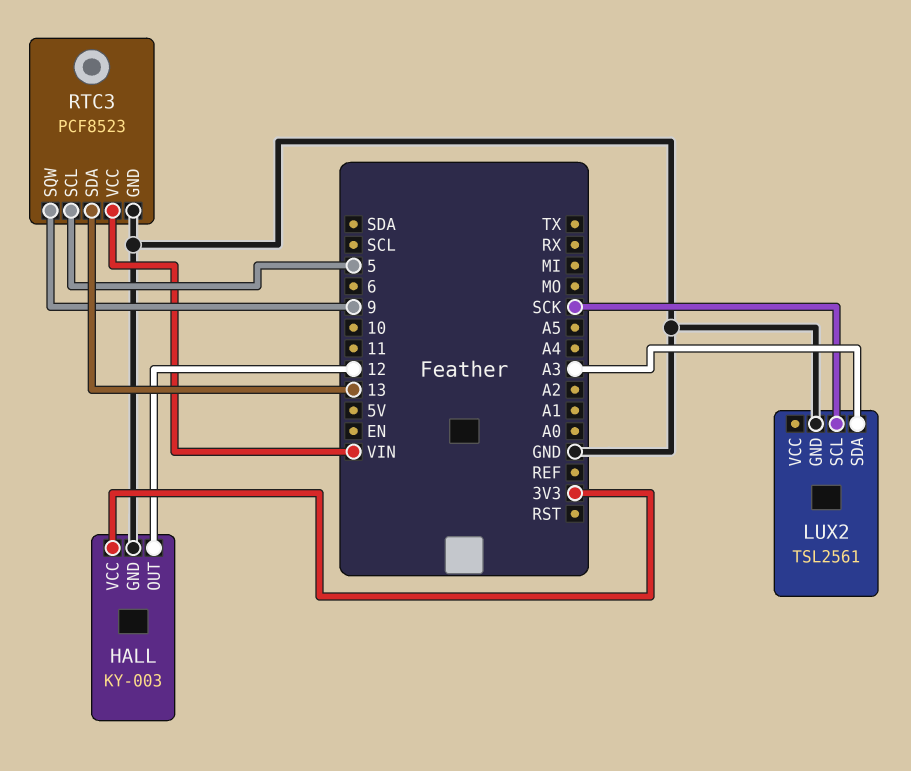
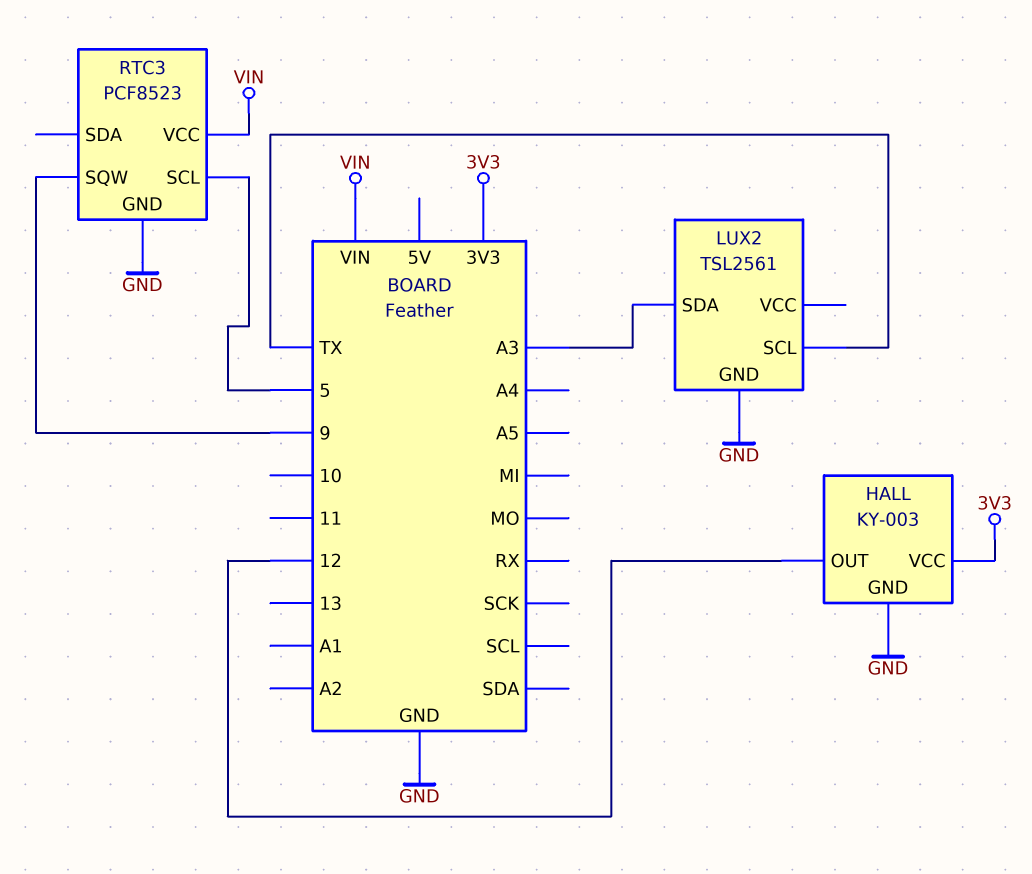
LUX2 pin SCL: SCK -> TX
RTC3 pin SDA: 13 -> none

